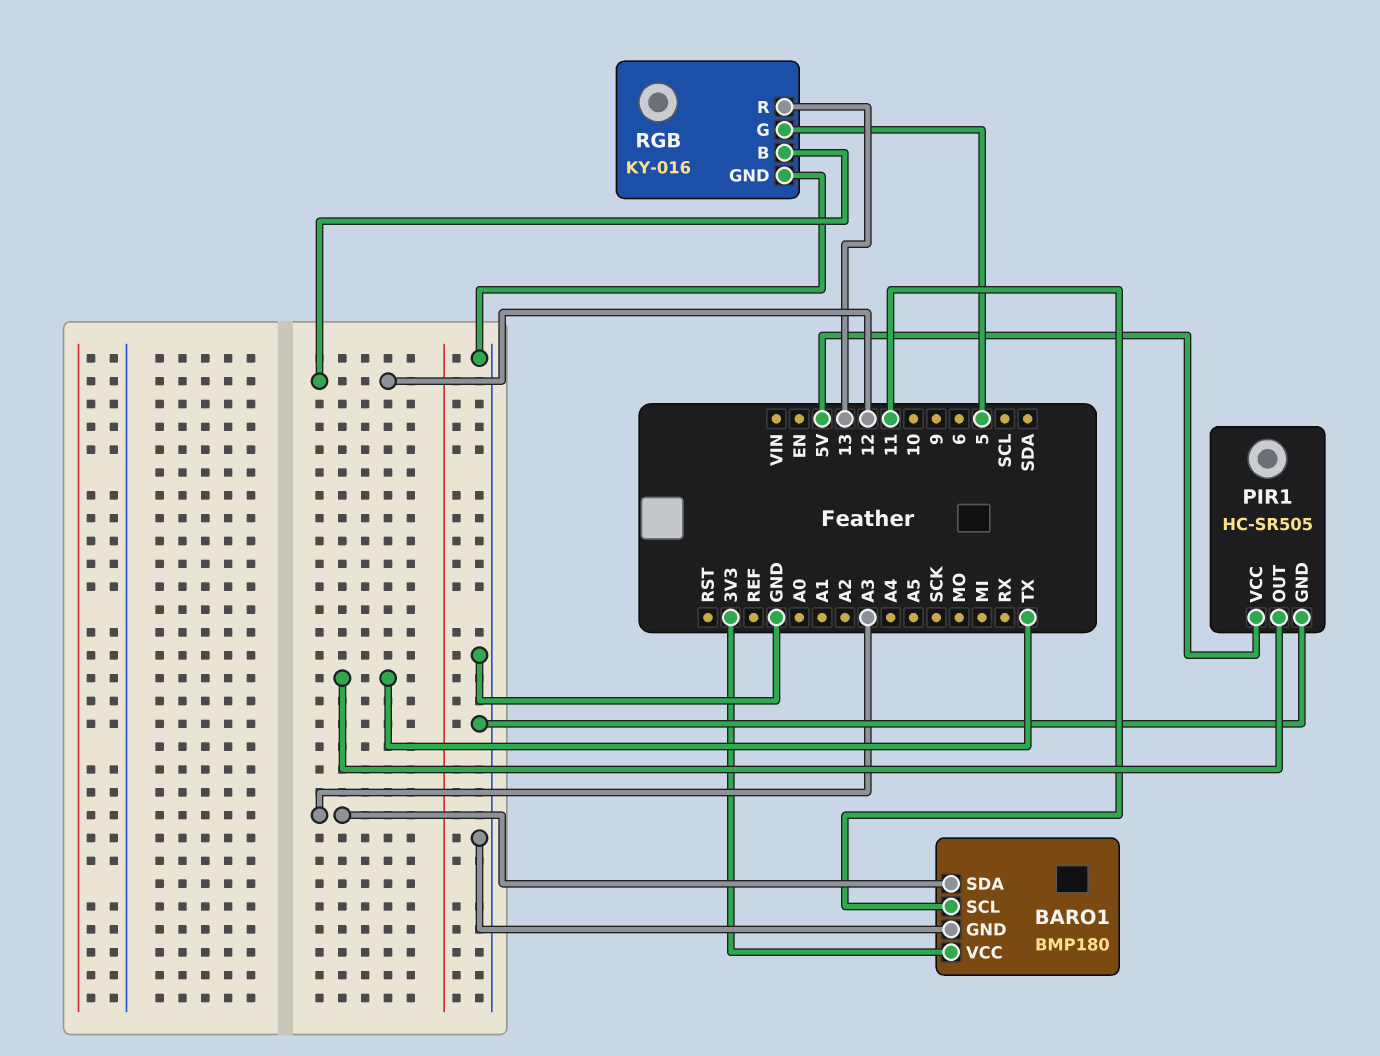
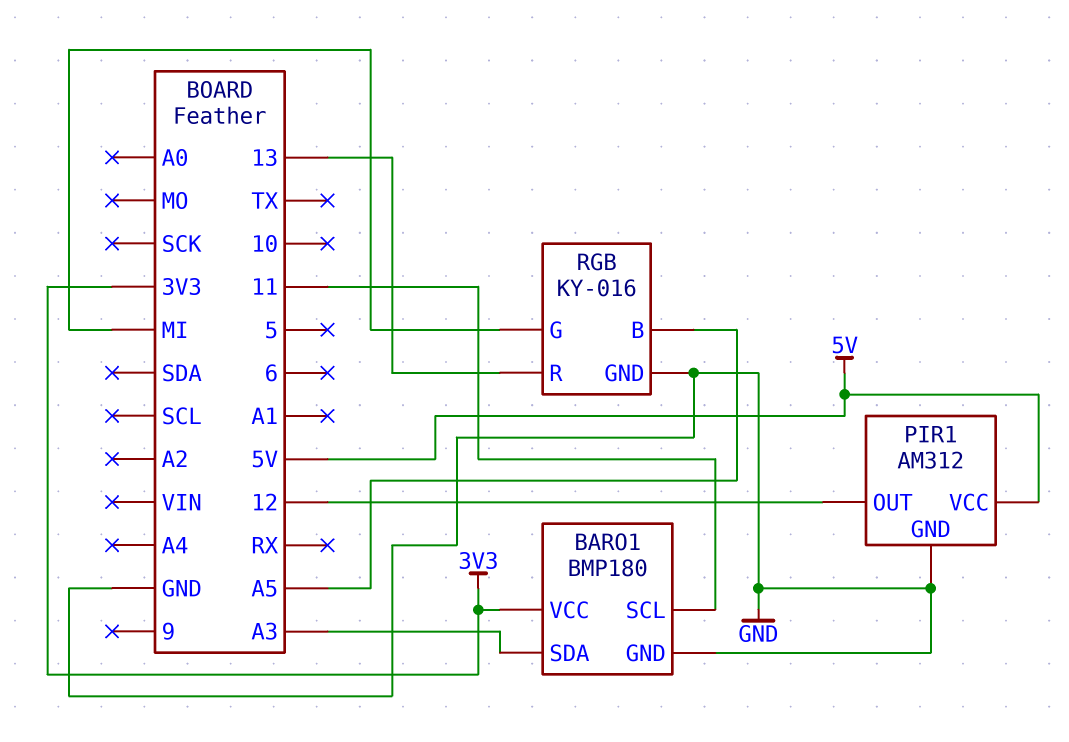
PIR1: HC-SR505 -> AM312
PIR1 pin OUT: TX -> 12
RGB pin B: 12 -> A5
RGB pin G: 5 -> MI

